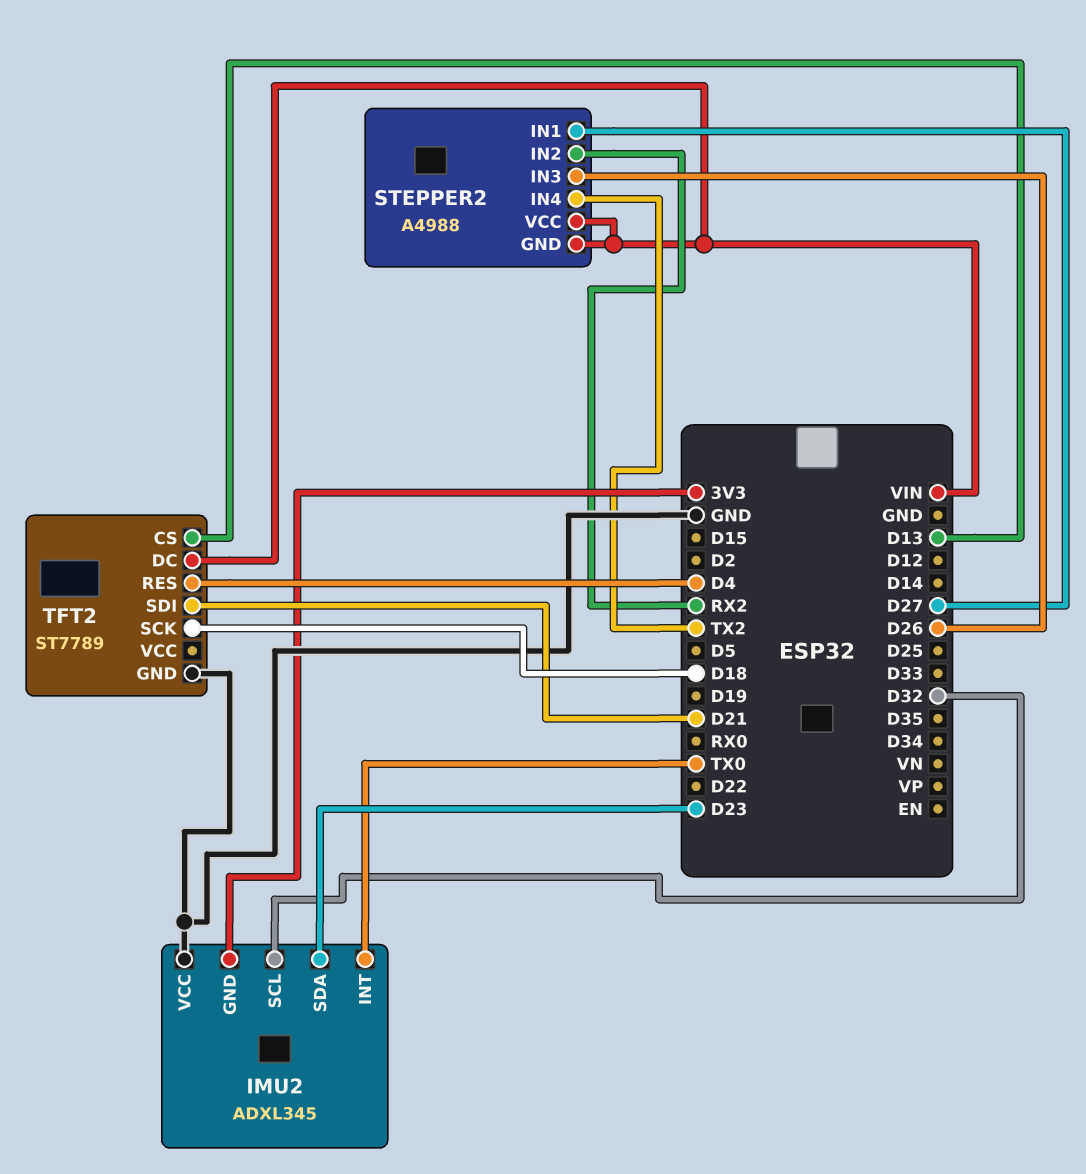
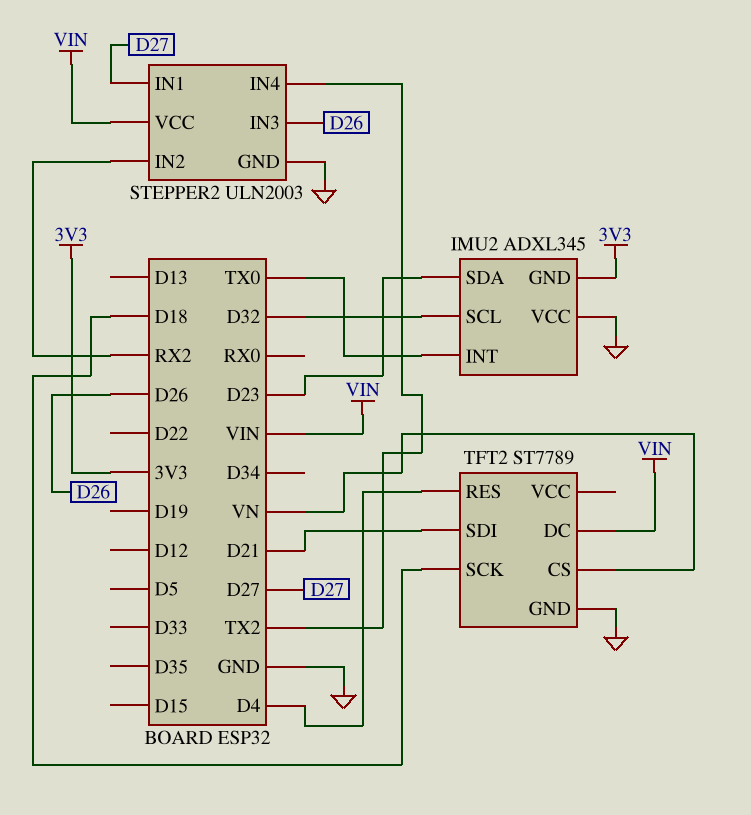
STEPPER2: A4988 -> ULN2003
STEPPER2 pin GND: VIN -> GND
TFT2 pin CS: D13 -> VN

